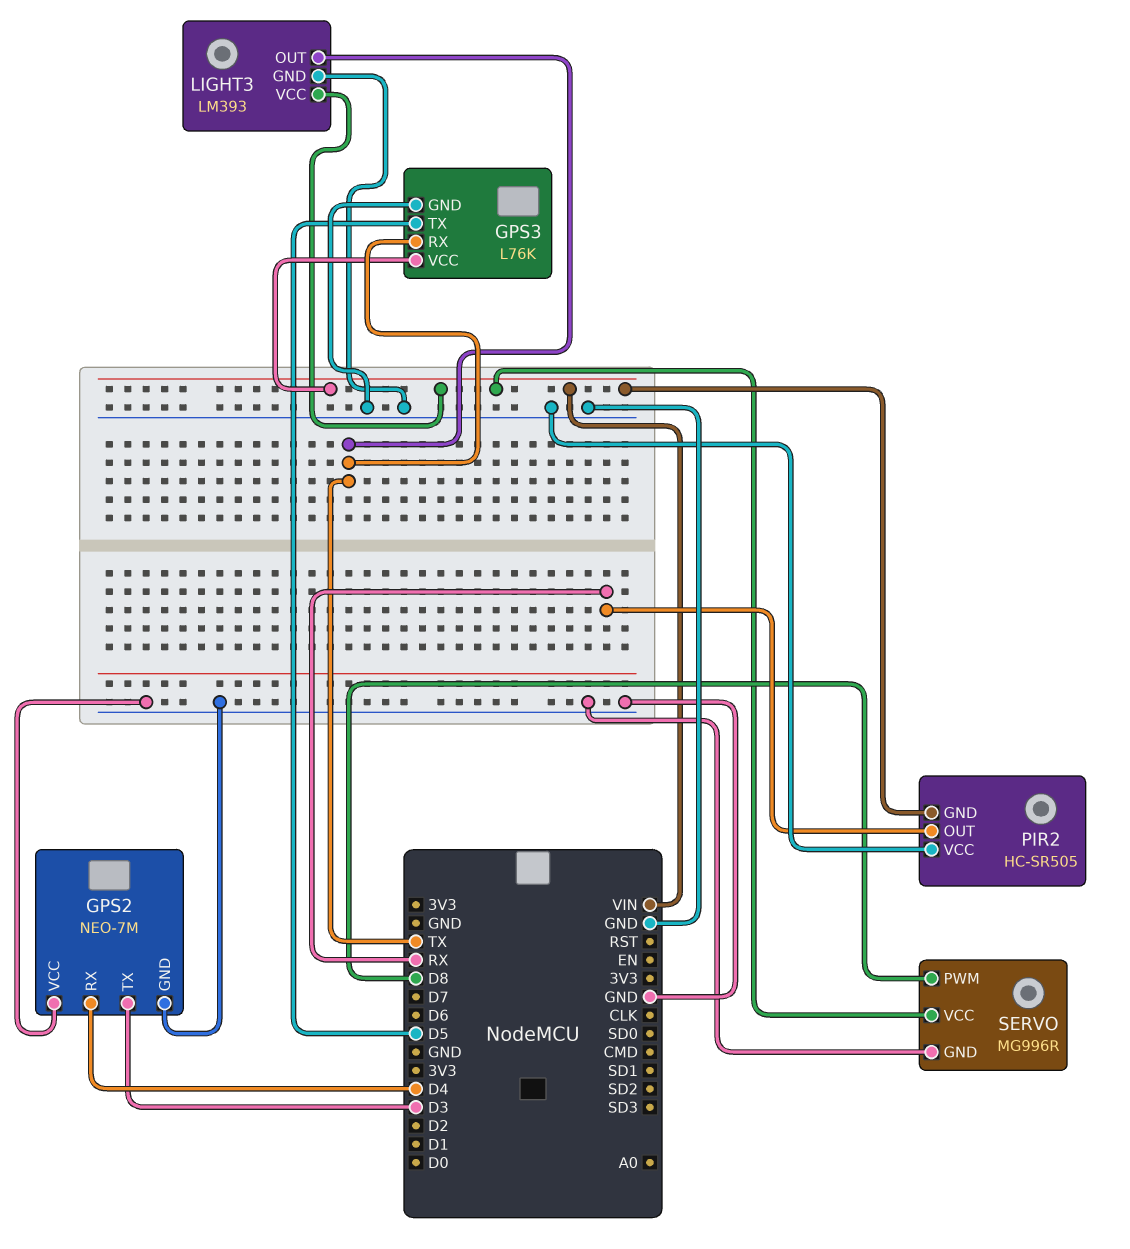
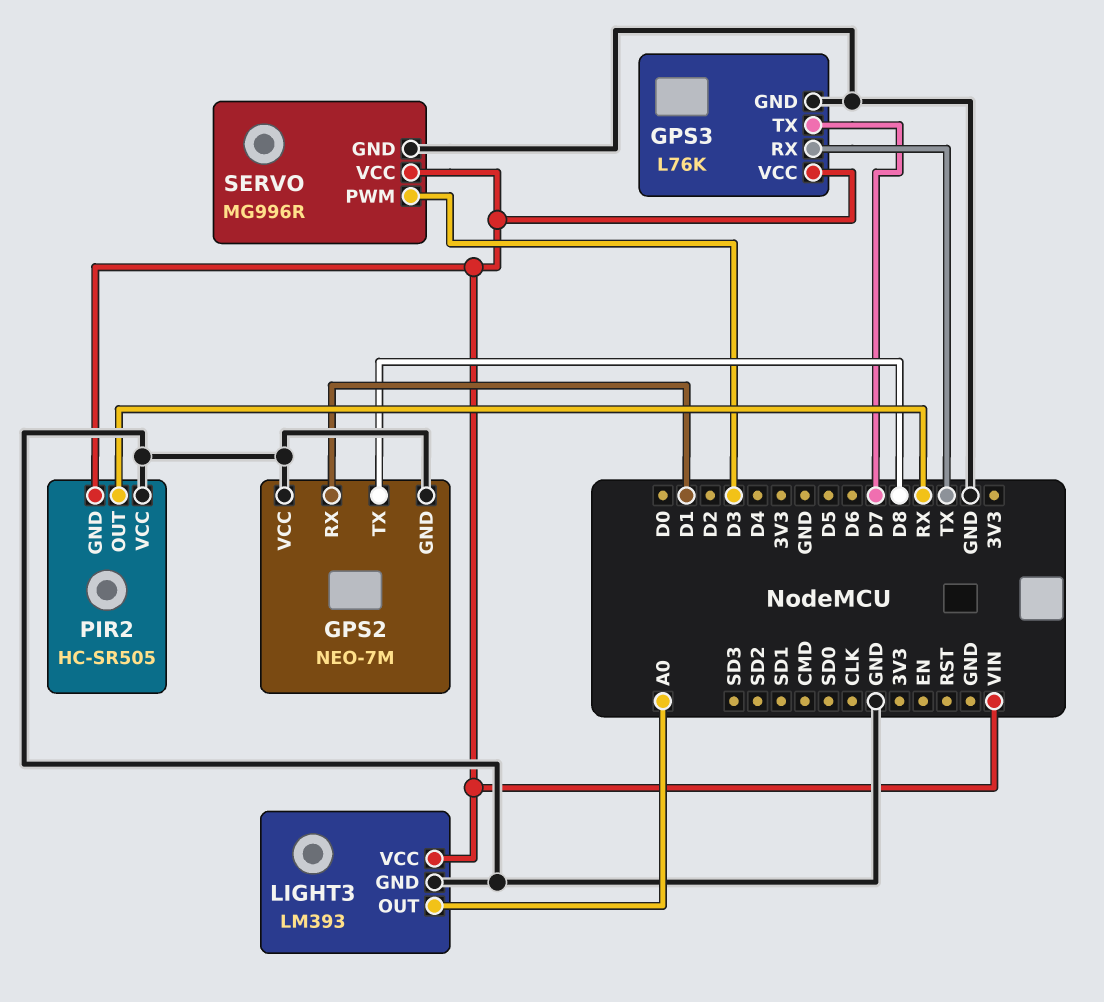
GPS2 pin RX: D4 -> D1
GPS2 pin TX: D3 -> D8
GPS3 pin TX: D5 -> D7
LIGHT3 pin OUT: TX -> A0
SERVO pin PWM: D8 -> D3

